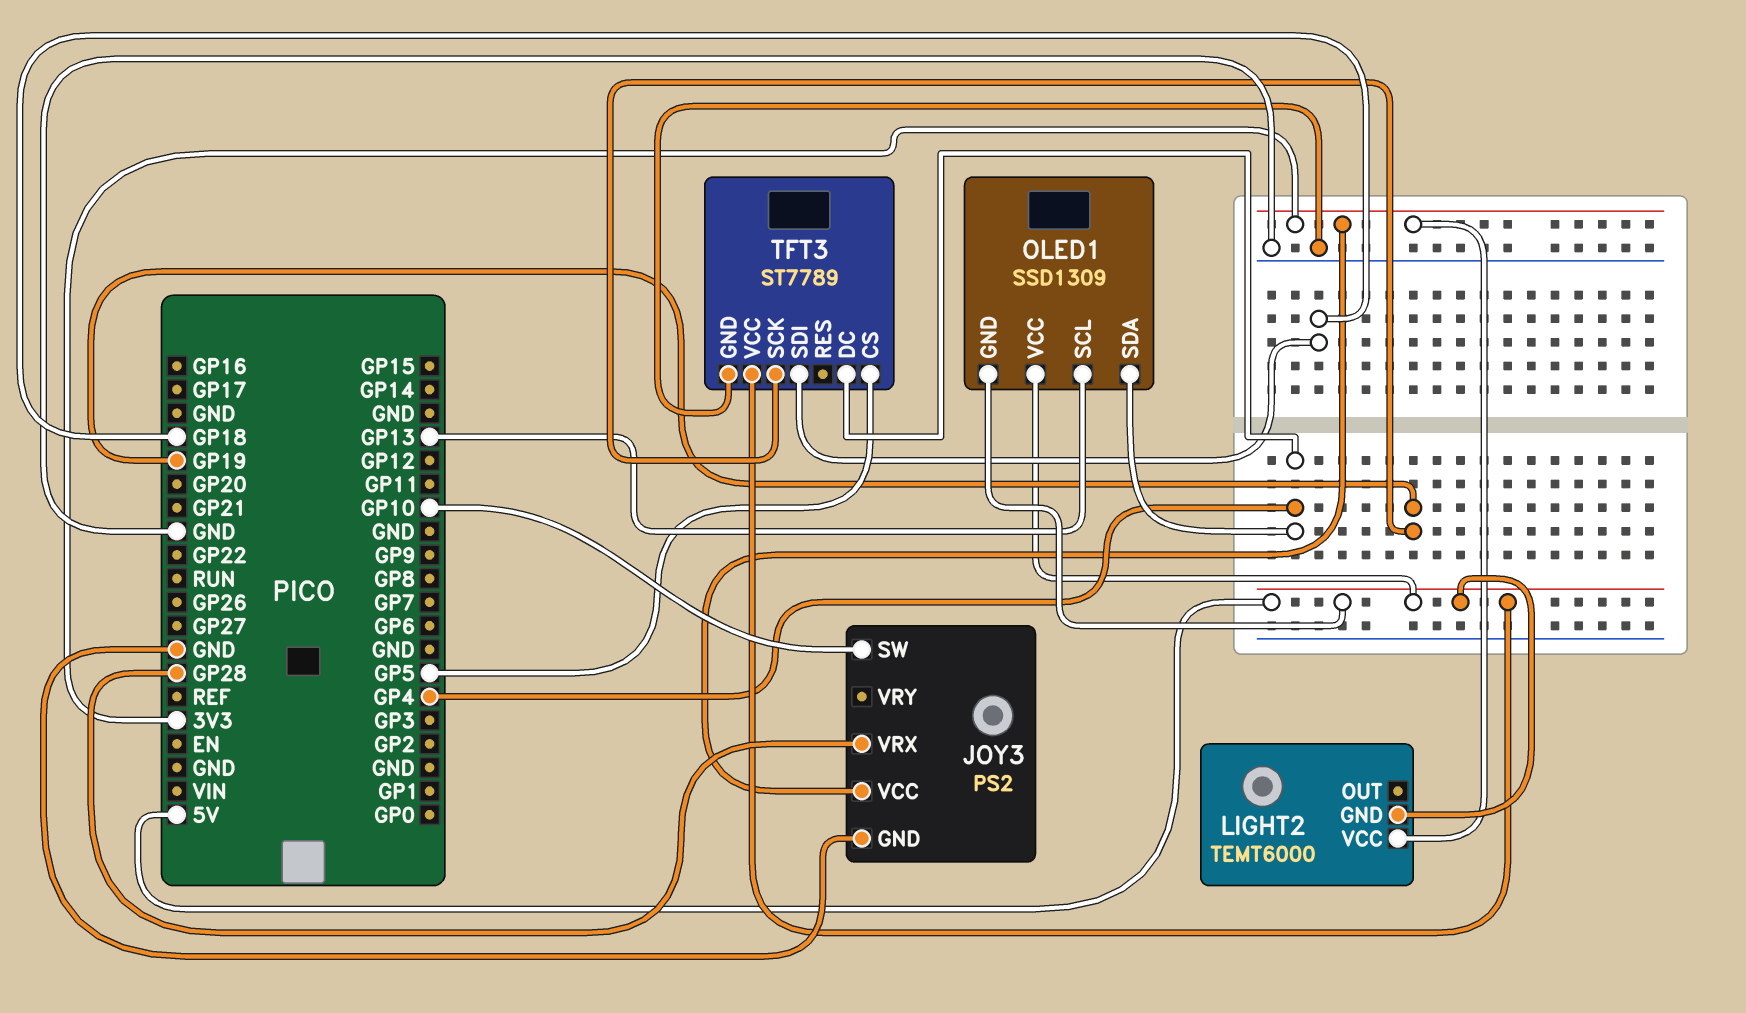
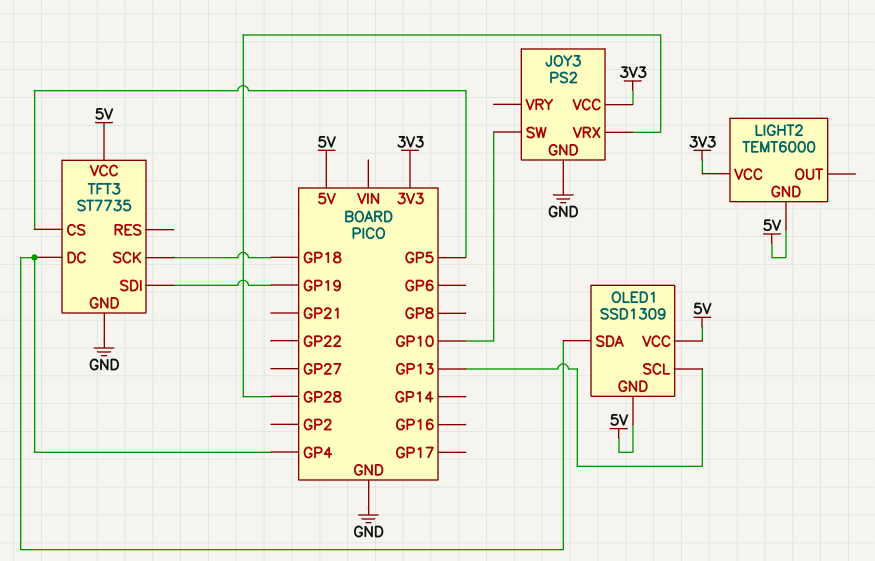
TFT3: ST7789 -> ST7735
TFT3 pin SCK: GP19 -> GP18
TFT3 pin SDI: GP18 -> GP19

